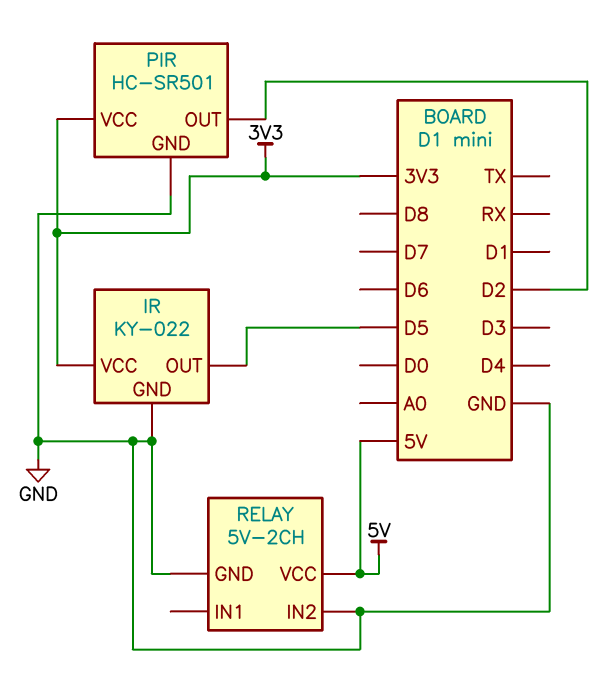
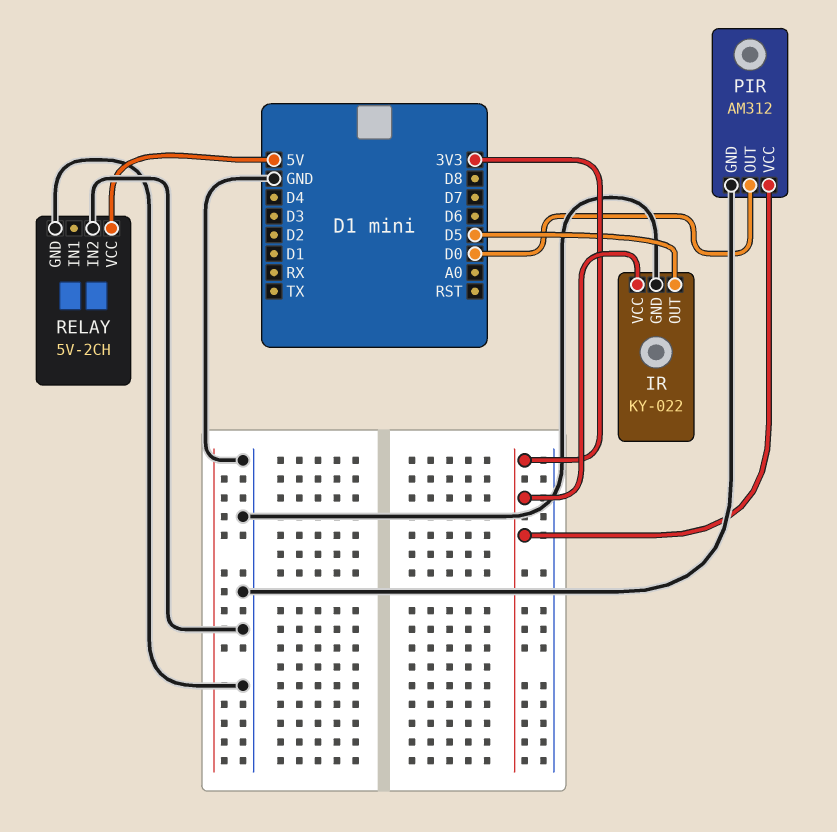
PIR: HC-SR501 -> AM312
PIR pin OUT: D2 -> D0

